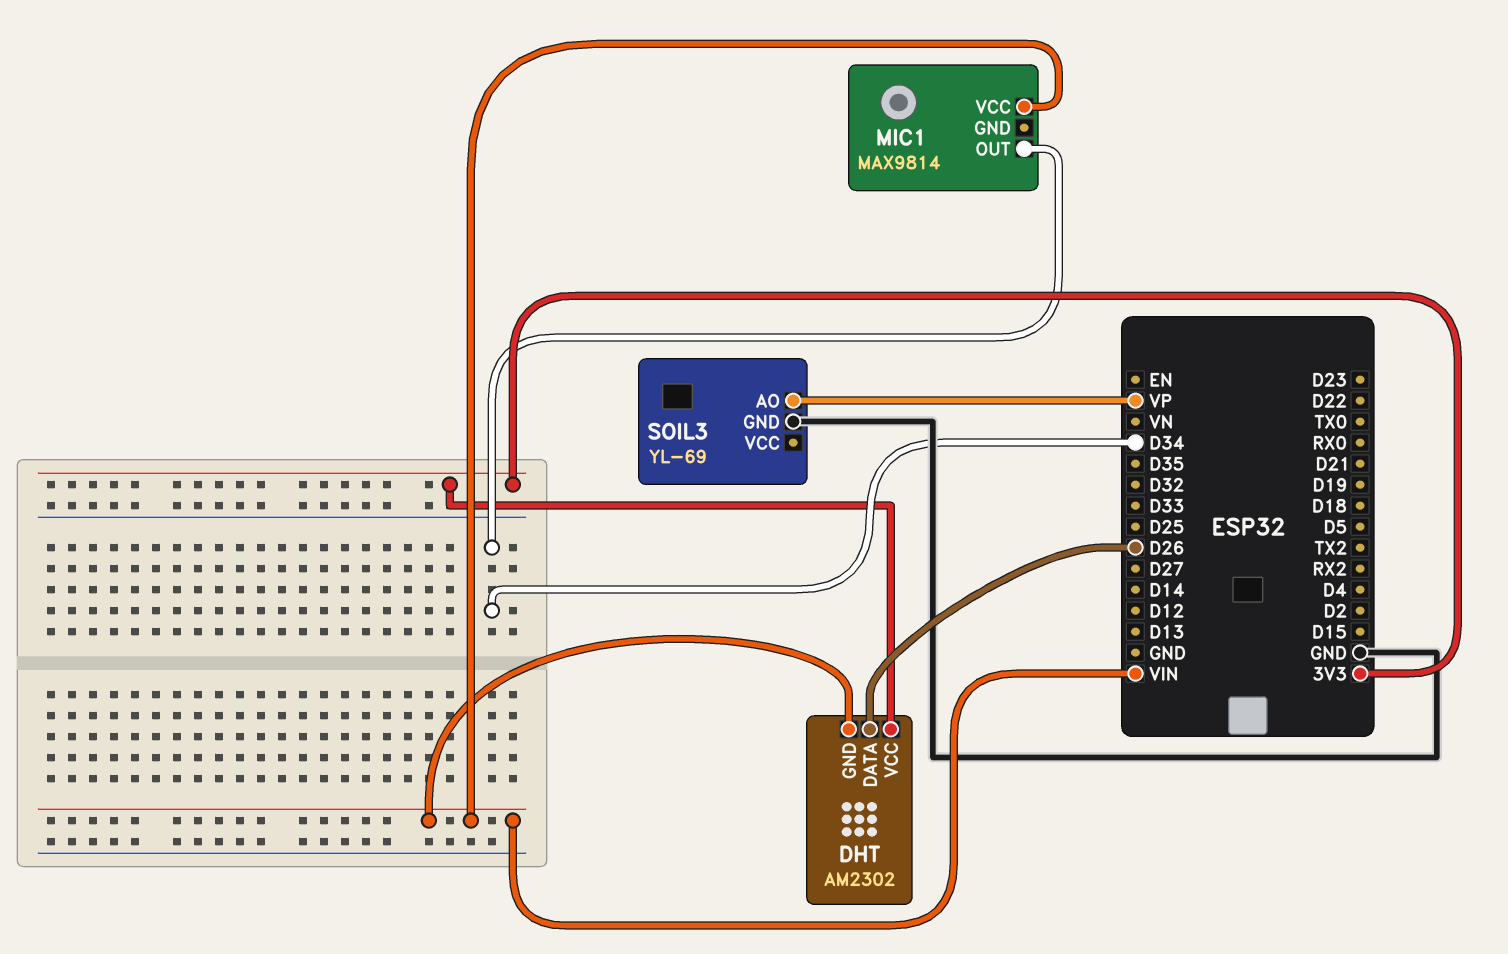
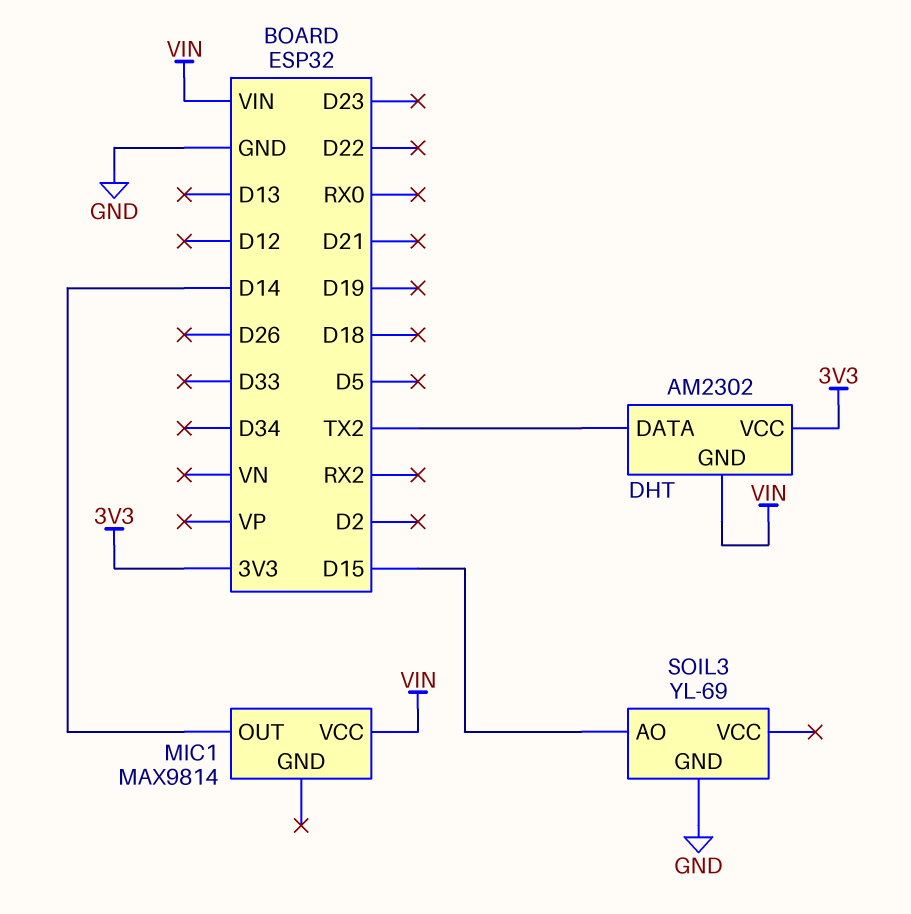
DHT pin DATA: D26 -> TX2
MIC1 pin OUT: D34 -> D14
SOIL3 pin AO: VP -> D15

